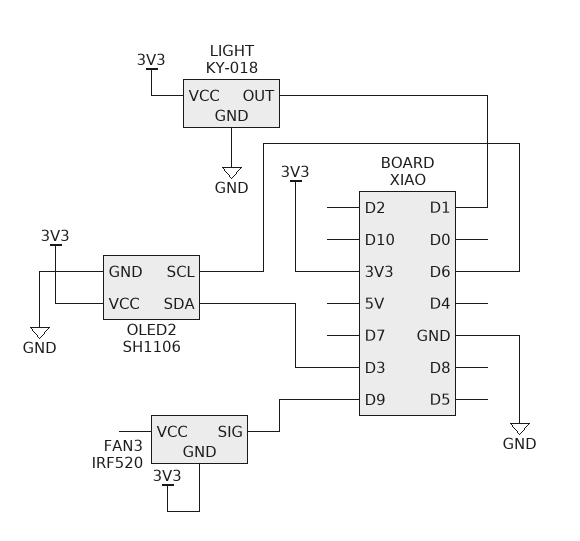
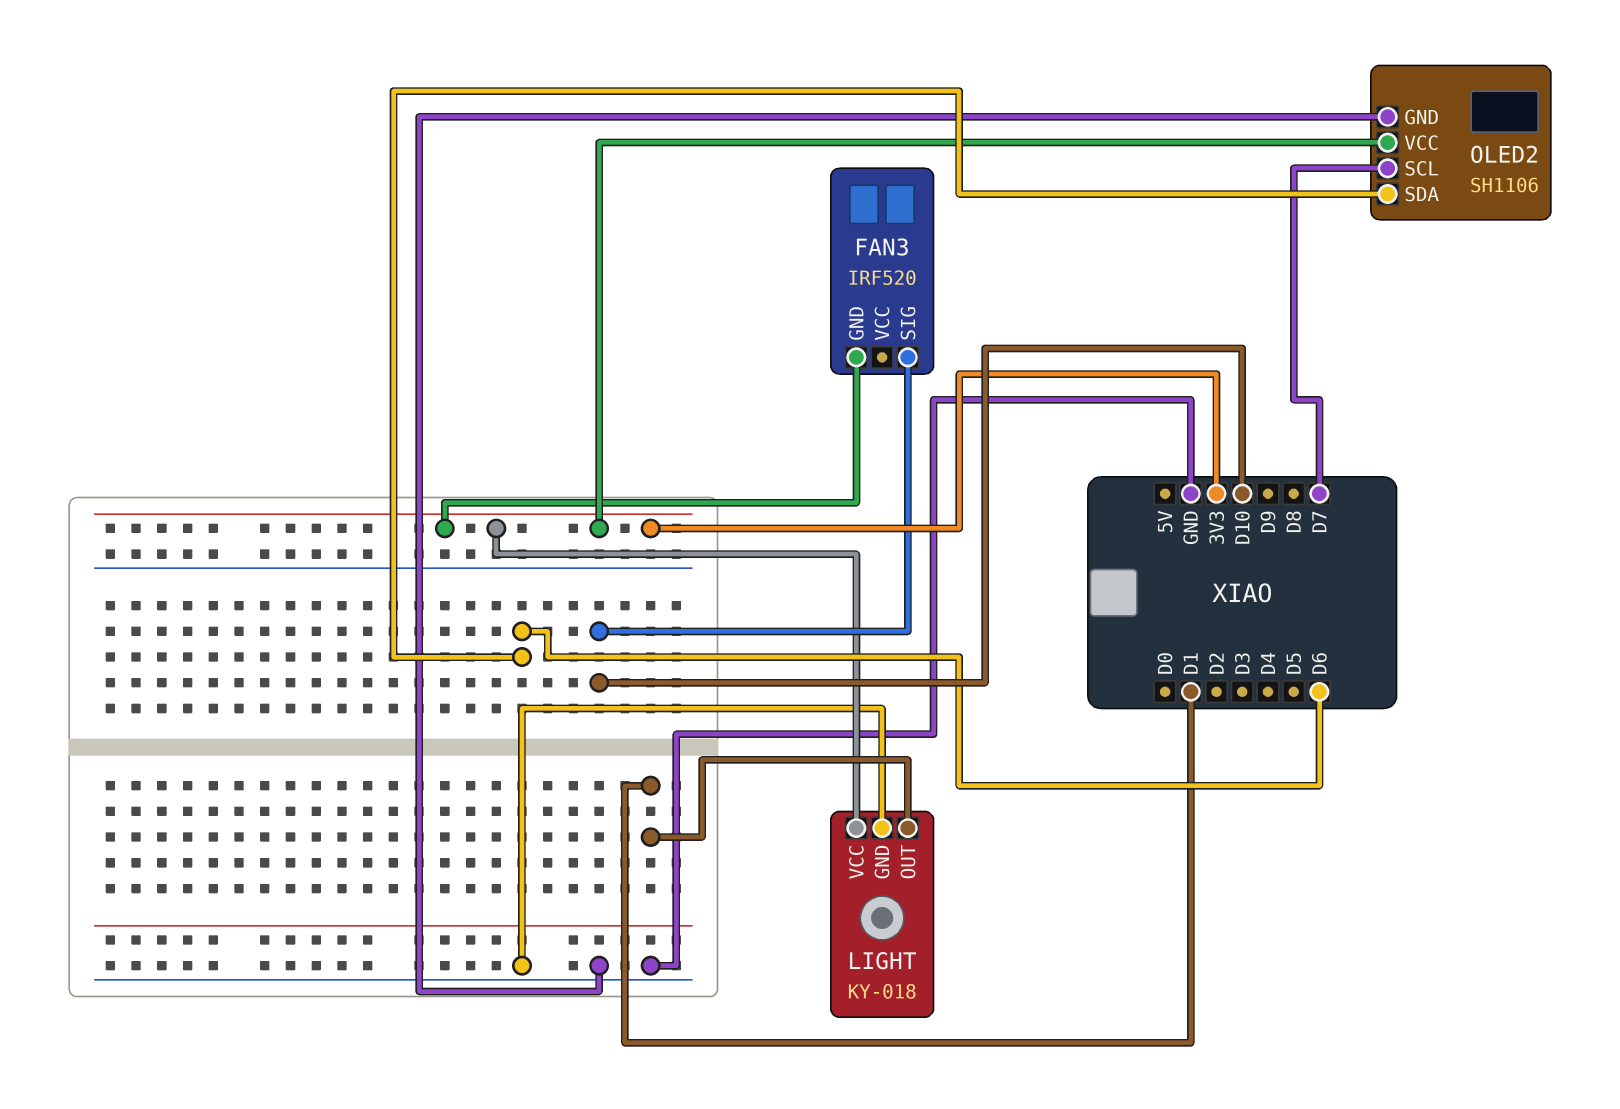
FAN3 pin SIG: D9 -> D10
OLED2 pin SCL: D6 -> D7
OLED2 pin SDA: D3 -> D6

